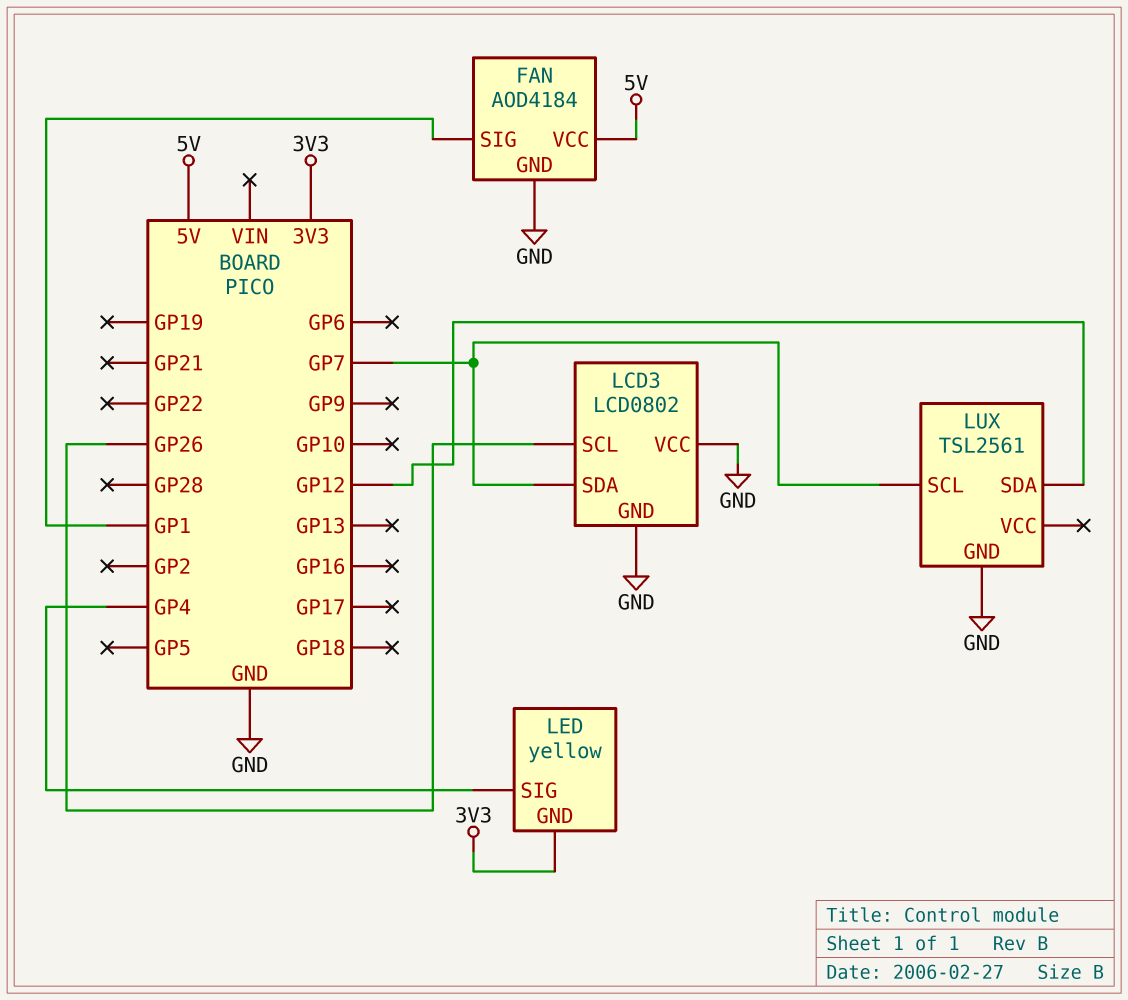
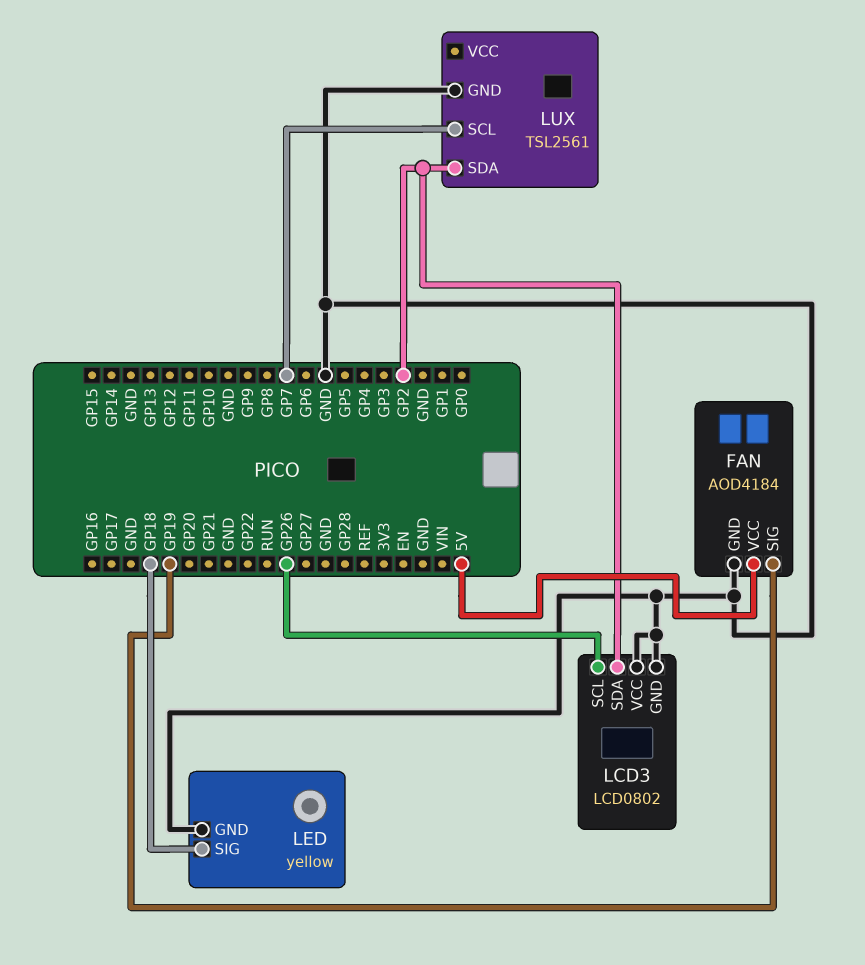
FAN pin SIG: GP1 -> GP19
LCD3 pin SDA: GP7 -> GP2
LED pin GND: 3V3 -> GND
LED pin SIG: GP4 -> GP18
LUX pin SDA: GP12 -> GP2

